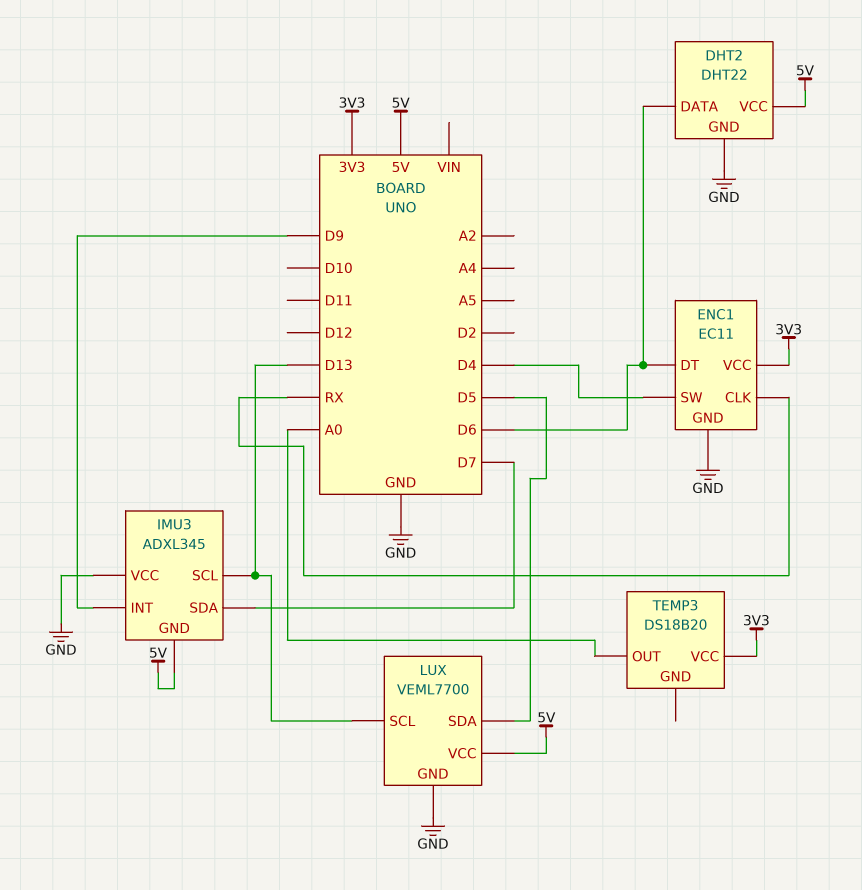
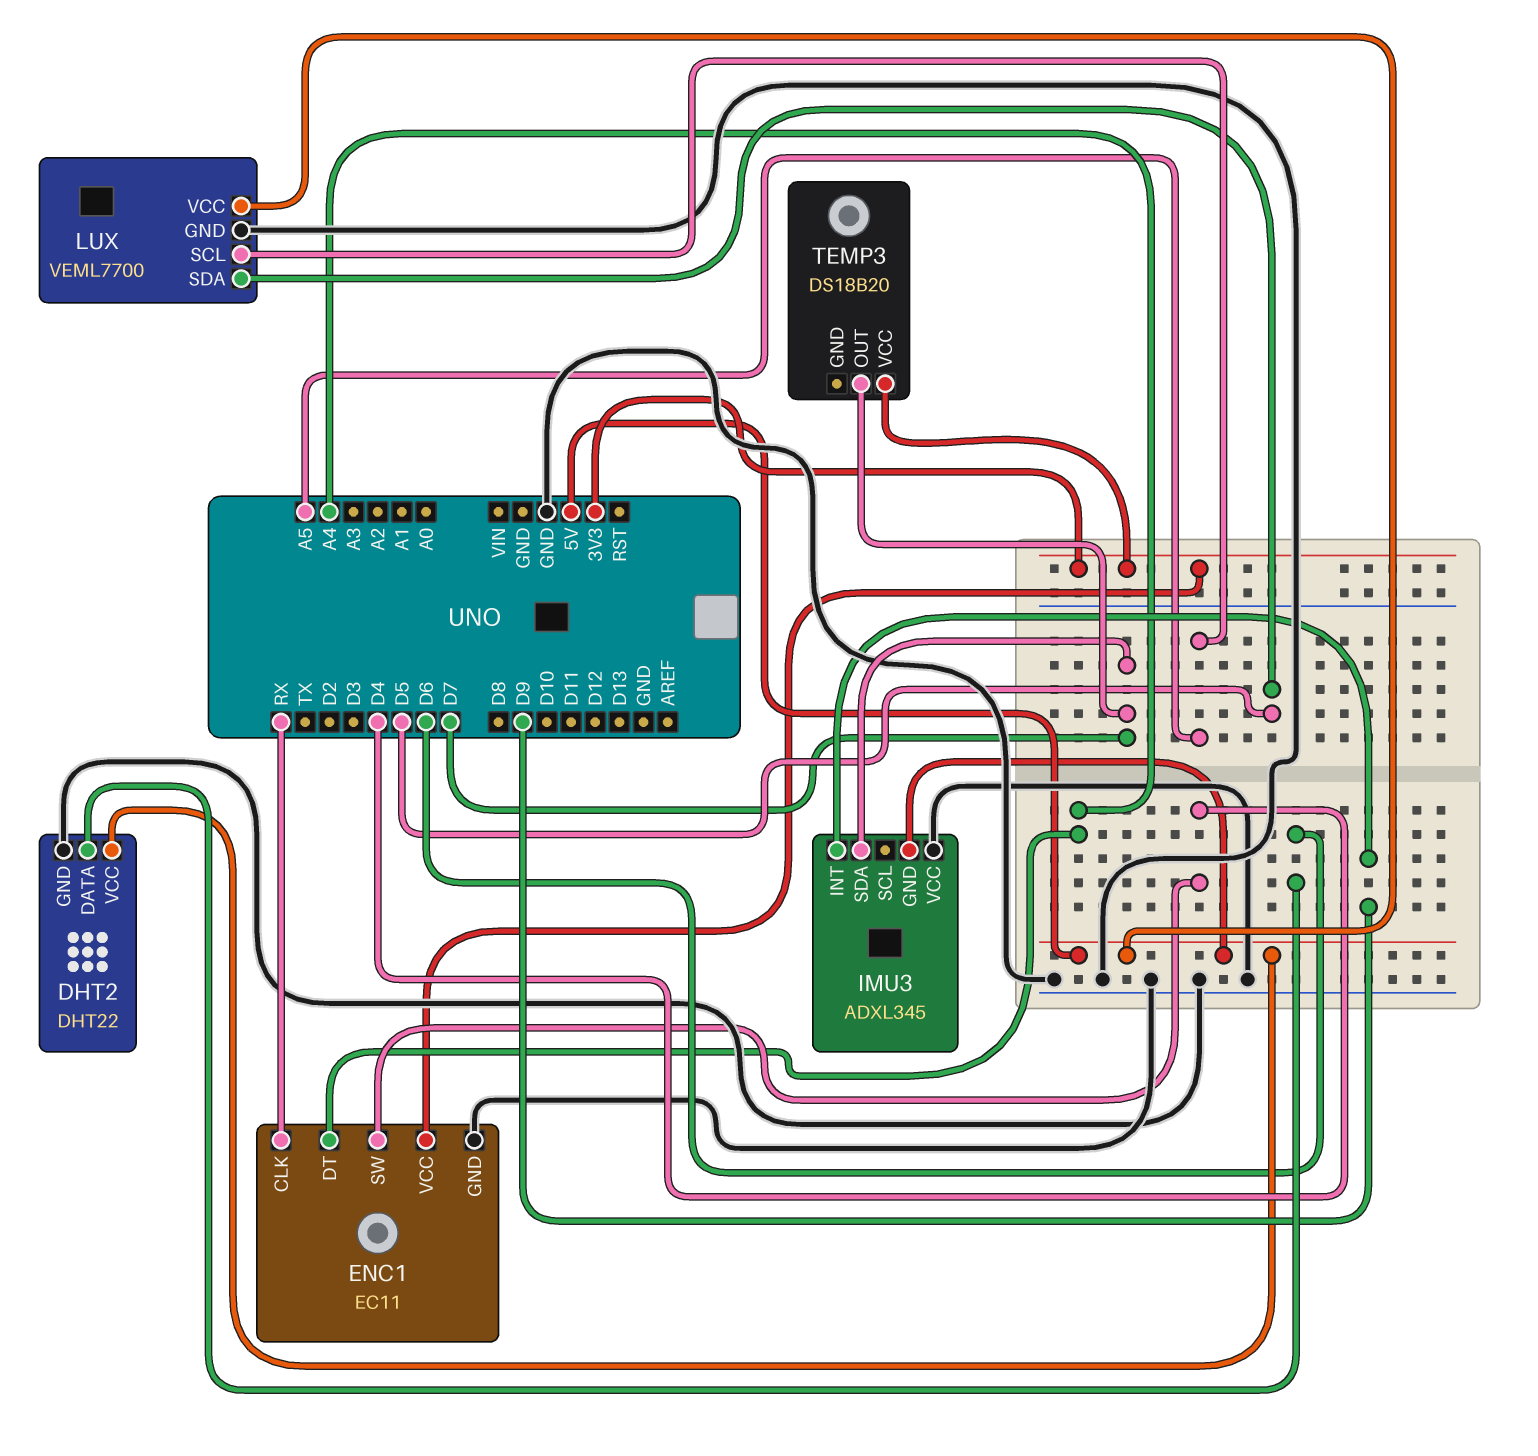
ENC1 pin DT: D6 -> A4
IMU3 pin SCL: D13 -> none
LUX pin SCL: D13 -> A5
TEMP3 pin OUT: A0 -> D7

